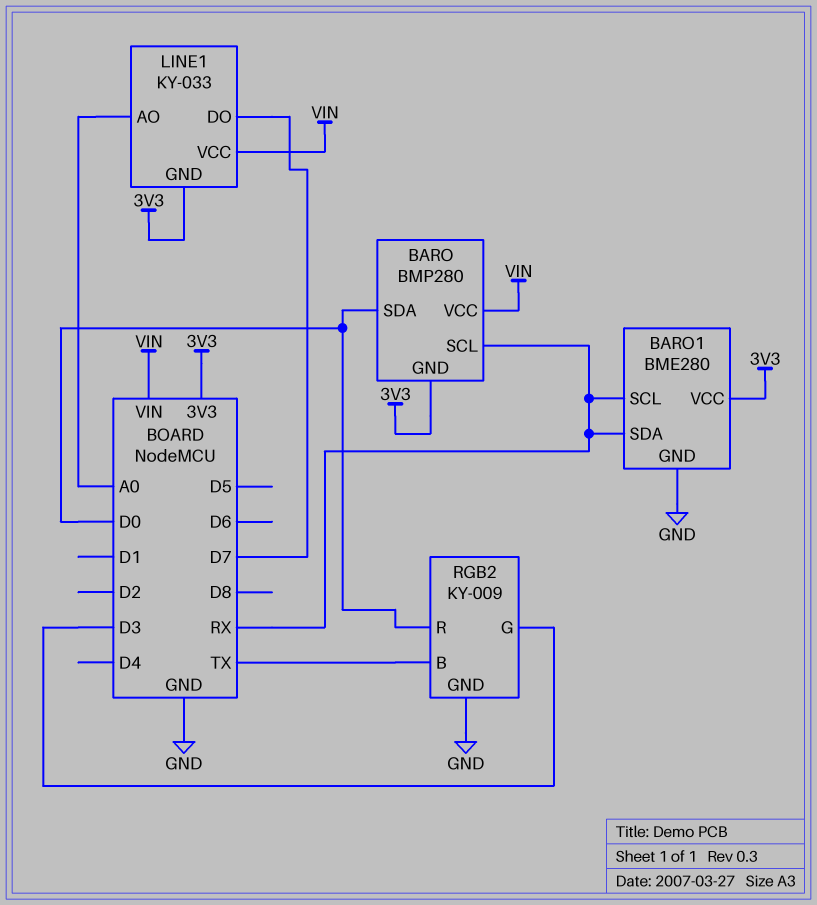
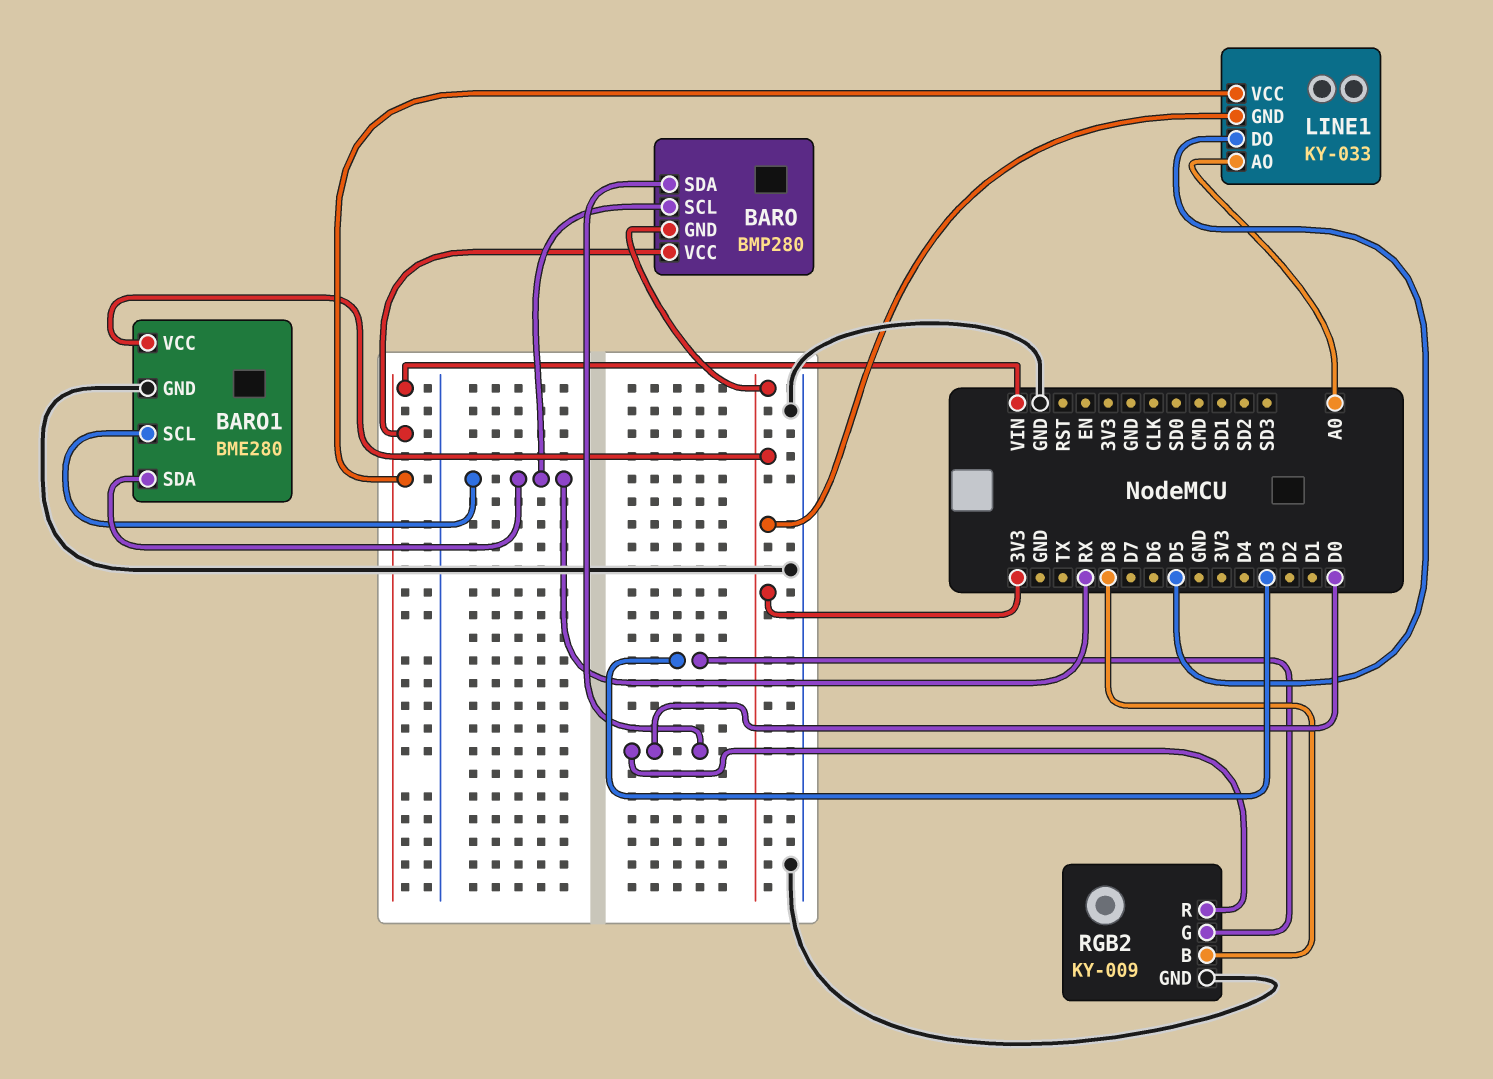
LINE1 pin DO: D7 -> D5
RGB2 pin B: TX -> D8

